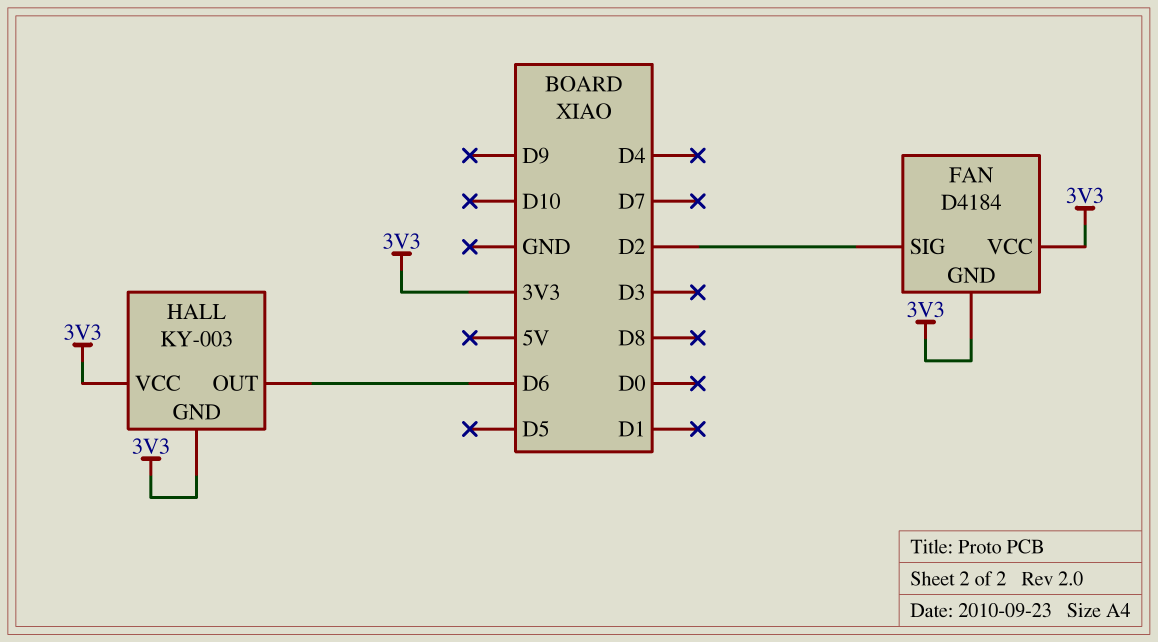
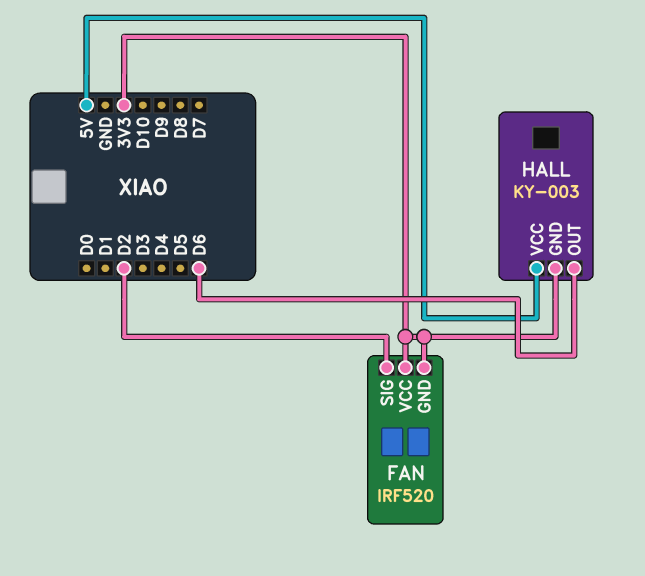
FAN: D4184 -> IRF520
HALL pin VCC: 3V3 -> 5V

